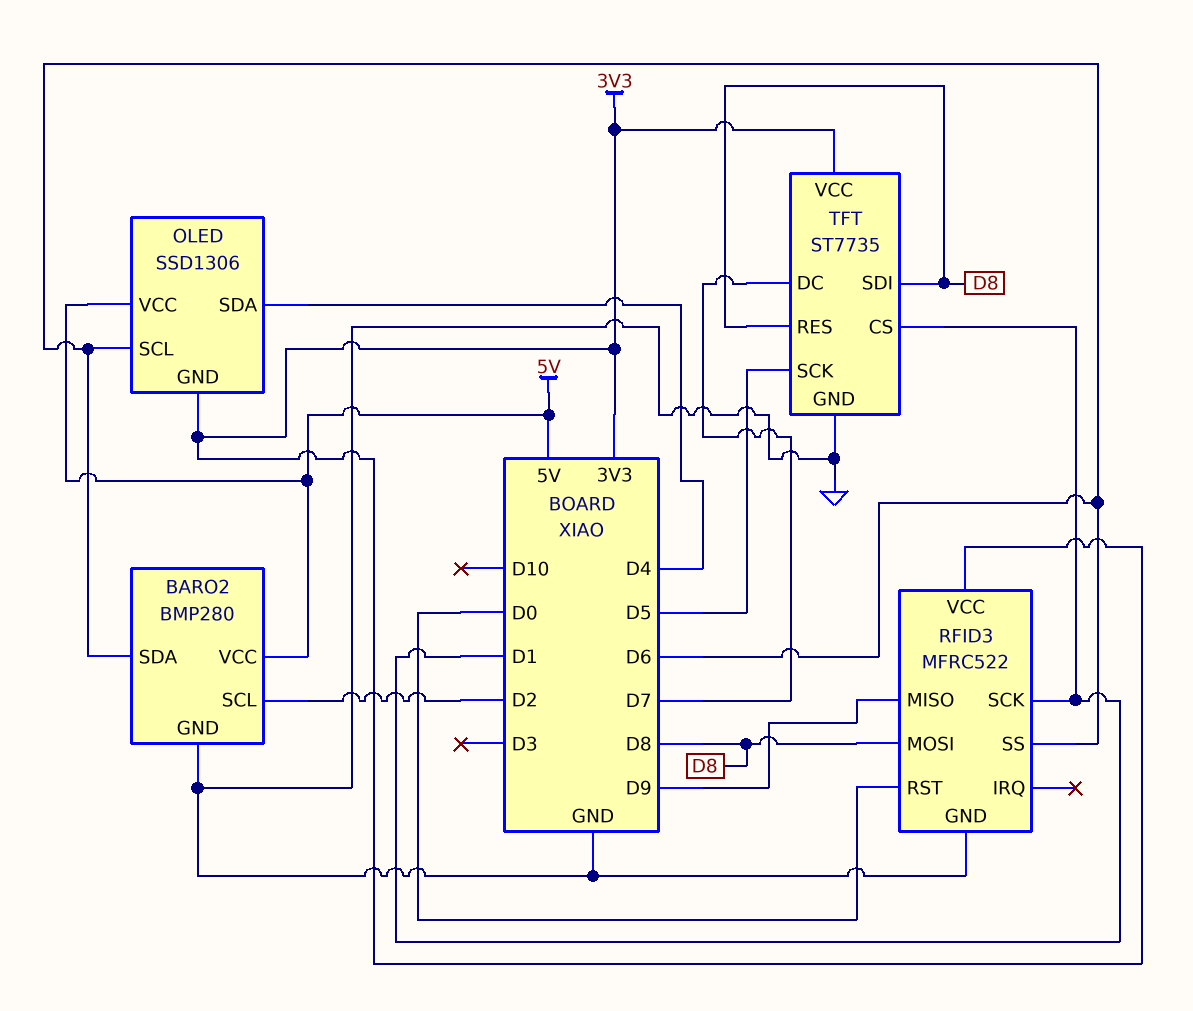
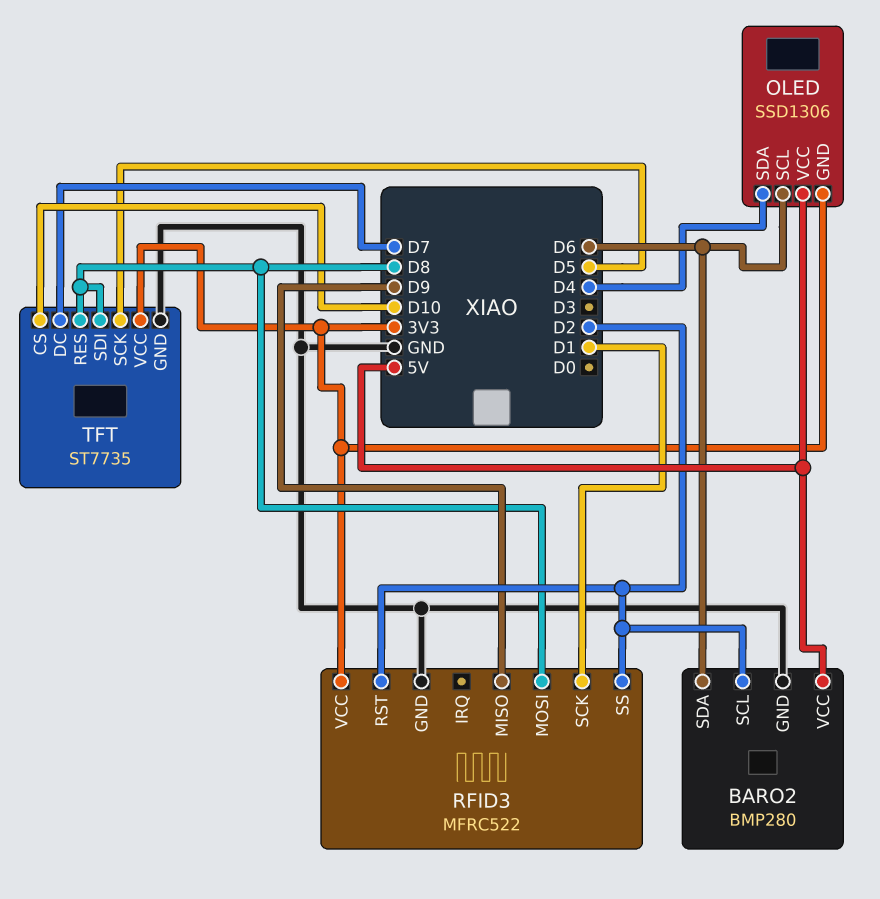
RFID3 pin RST: D0 -> D2
RFID3 pin SS: D6 -> D2
TFT pin CS: D1 -> D10

